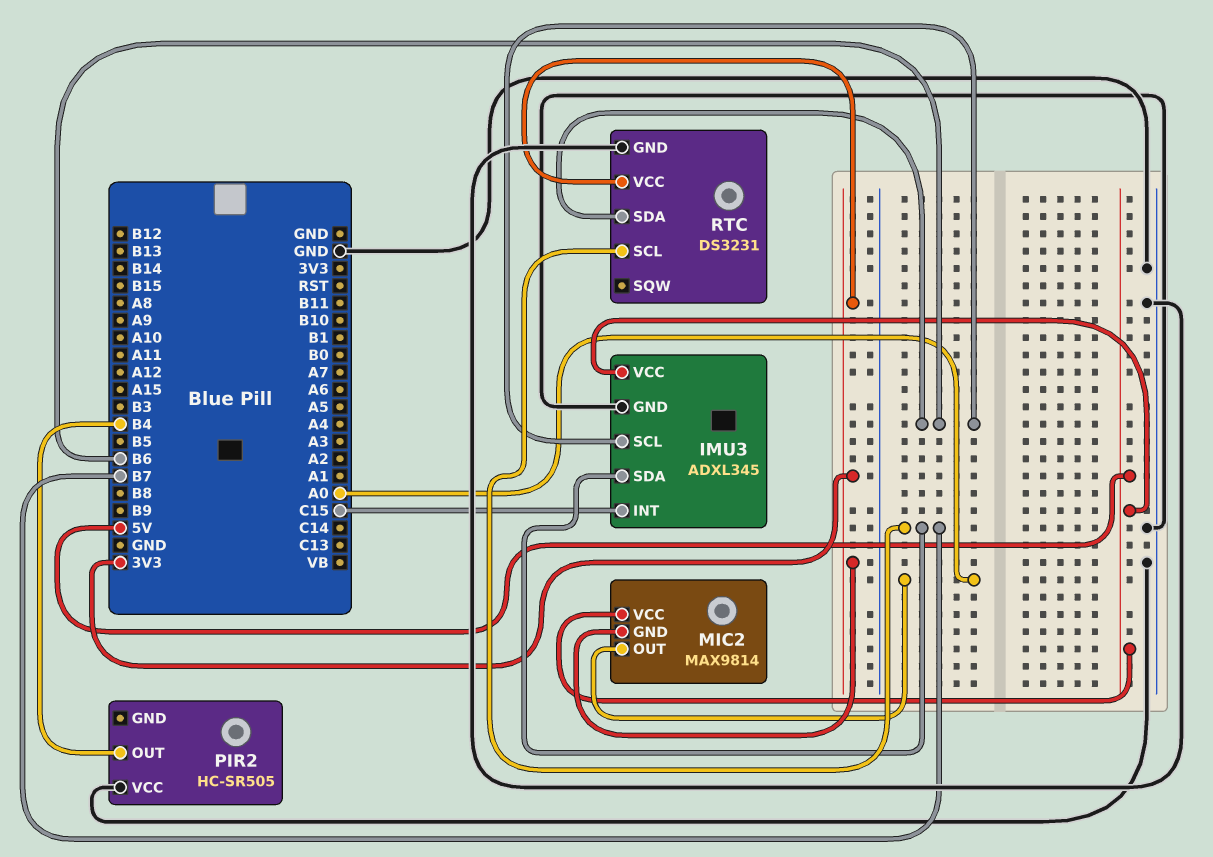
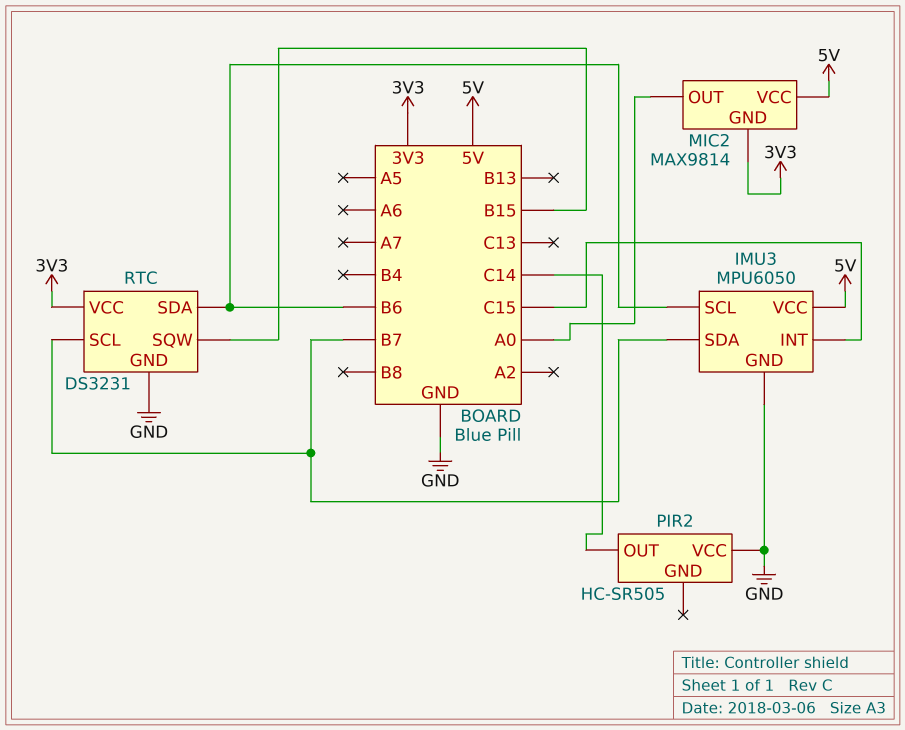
IMU3: ADXL345 -> MPU6050
PIR2 pin OUT: B4 -> C14
RTC pin SQW: none -> B15

